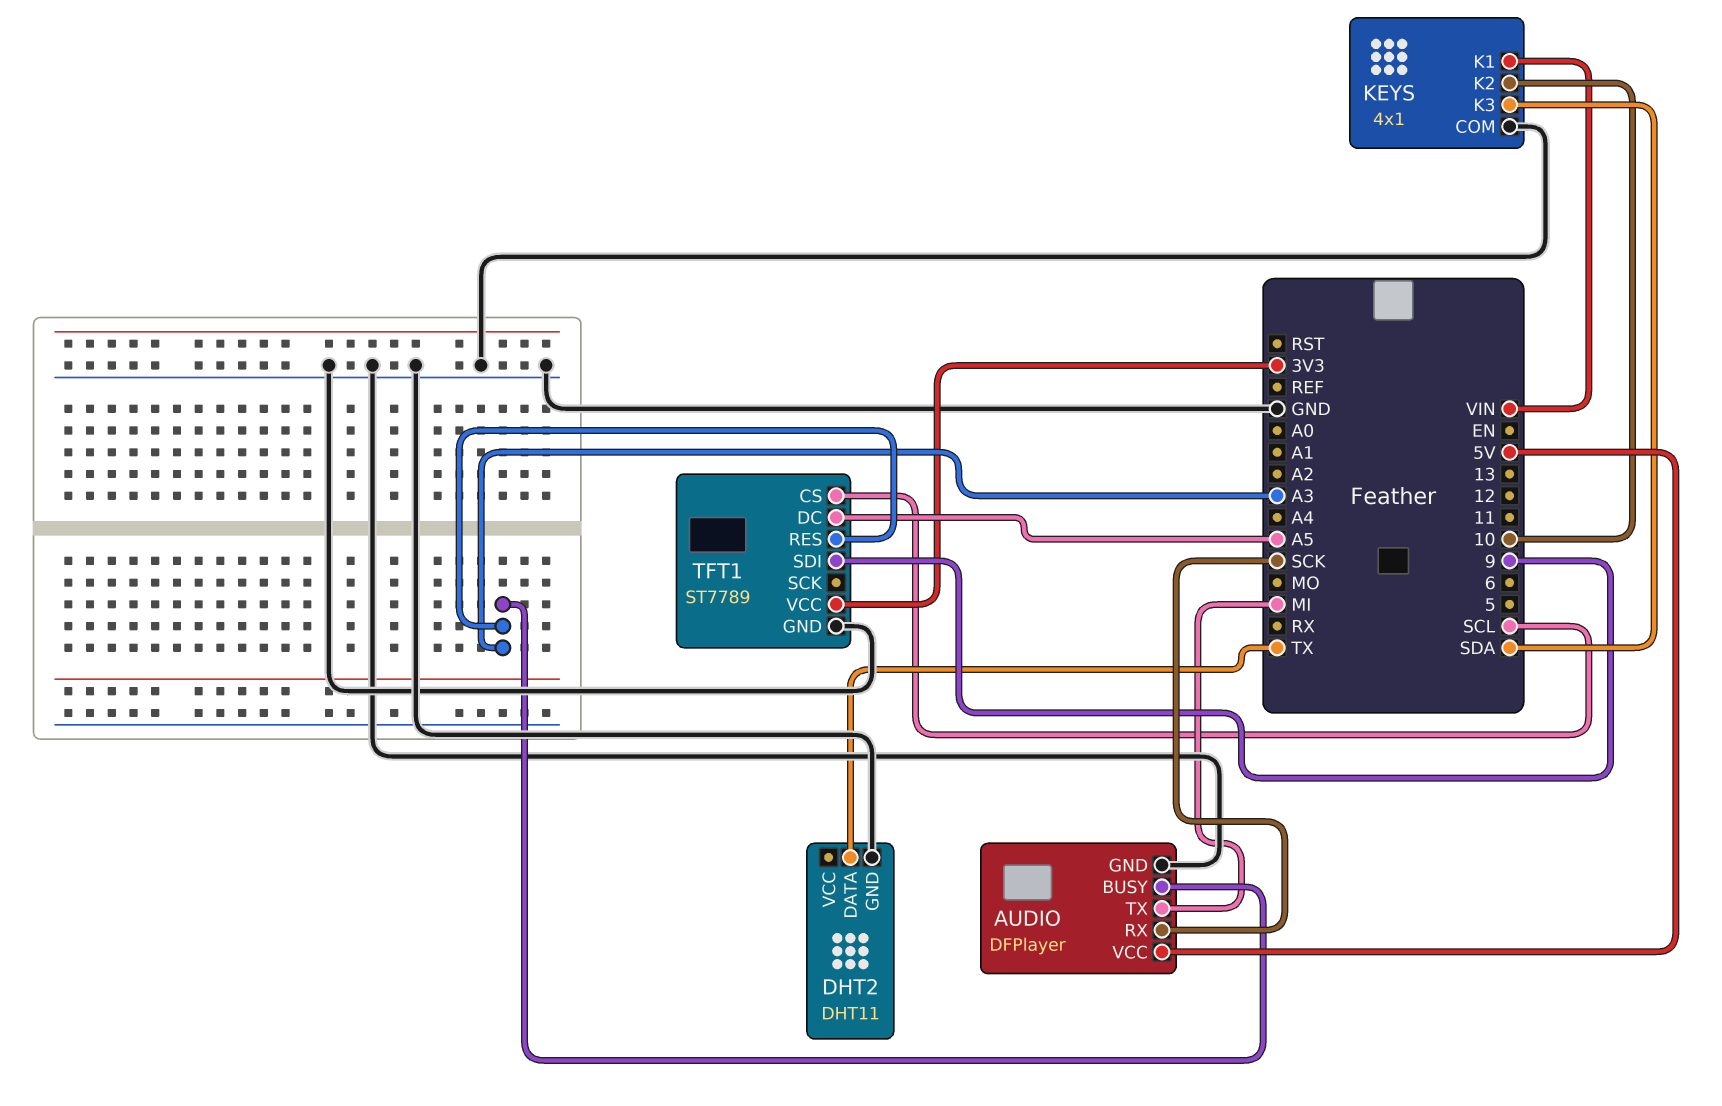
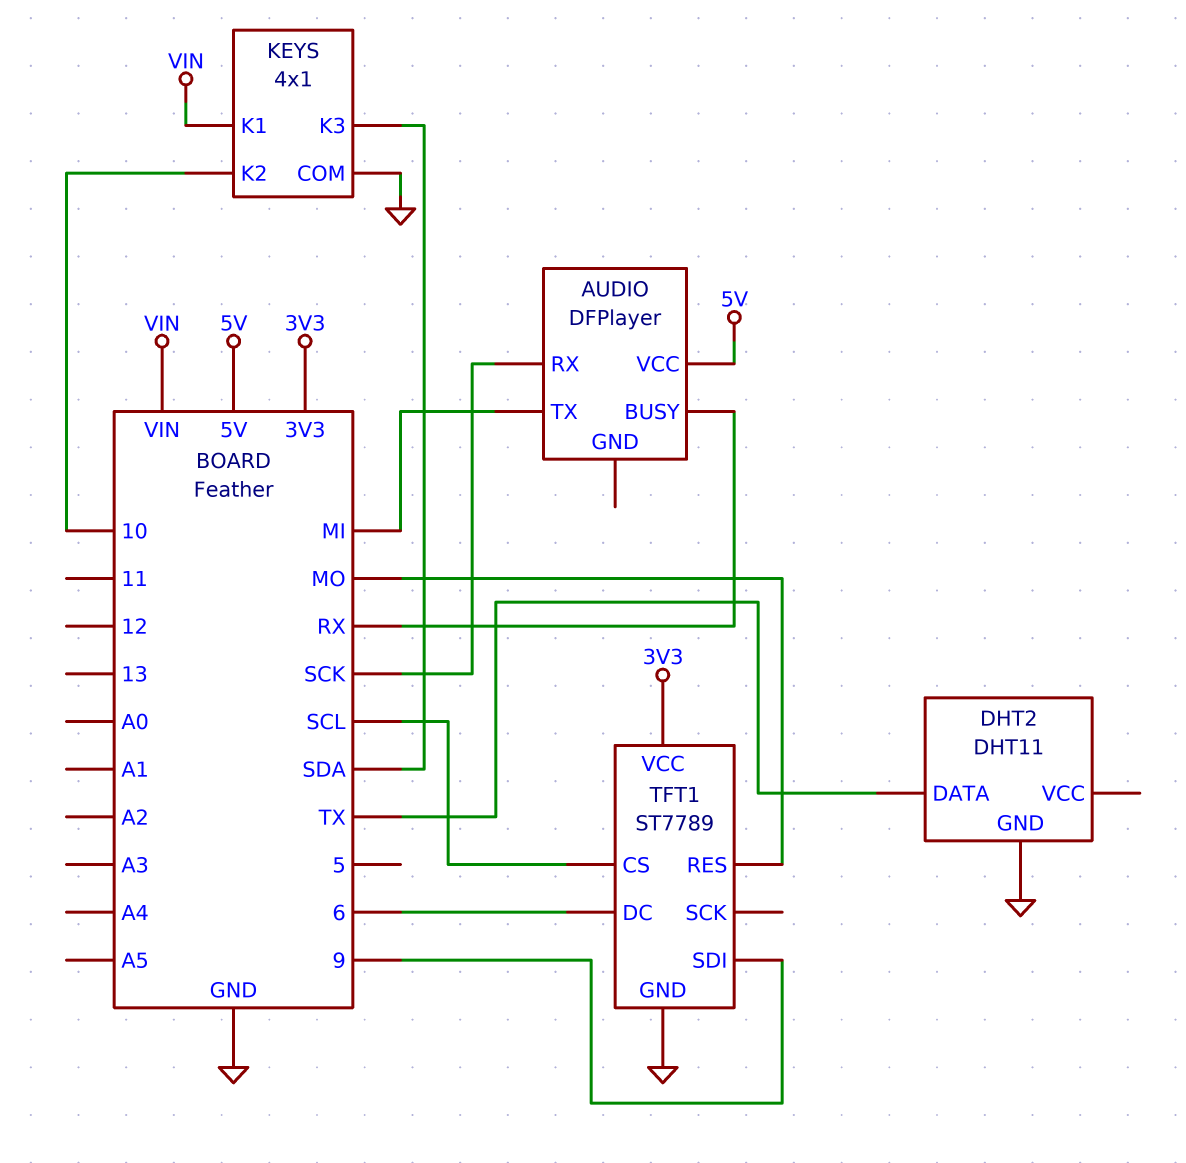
AUDIO pin BUSY: A3 -> RX
AUDIO pin GND: GND -> none
TFT1 pin DC: A5 -> 6
TFT1 pin RES: A3 -> MO

